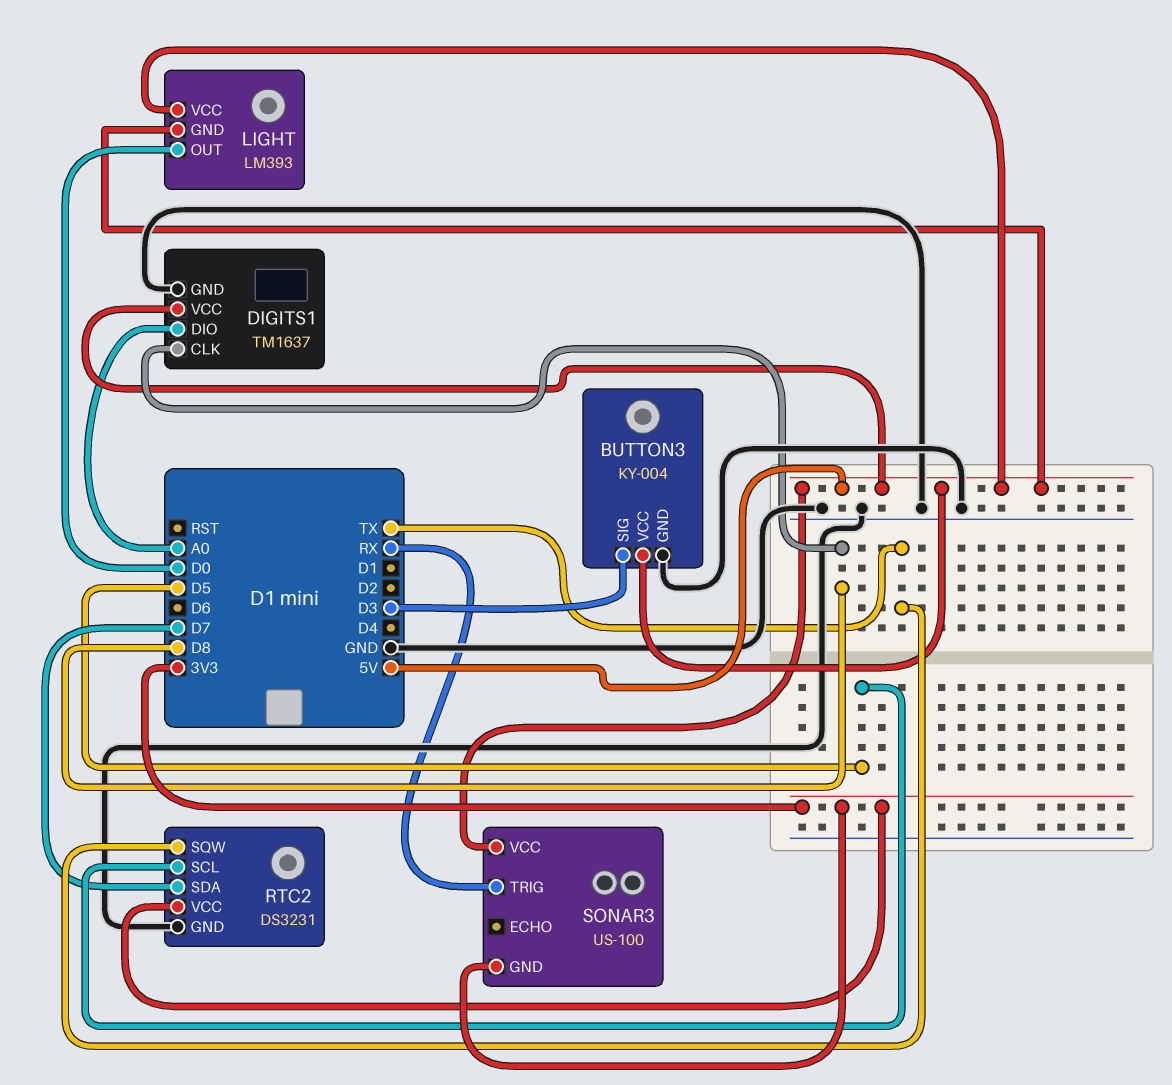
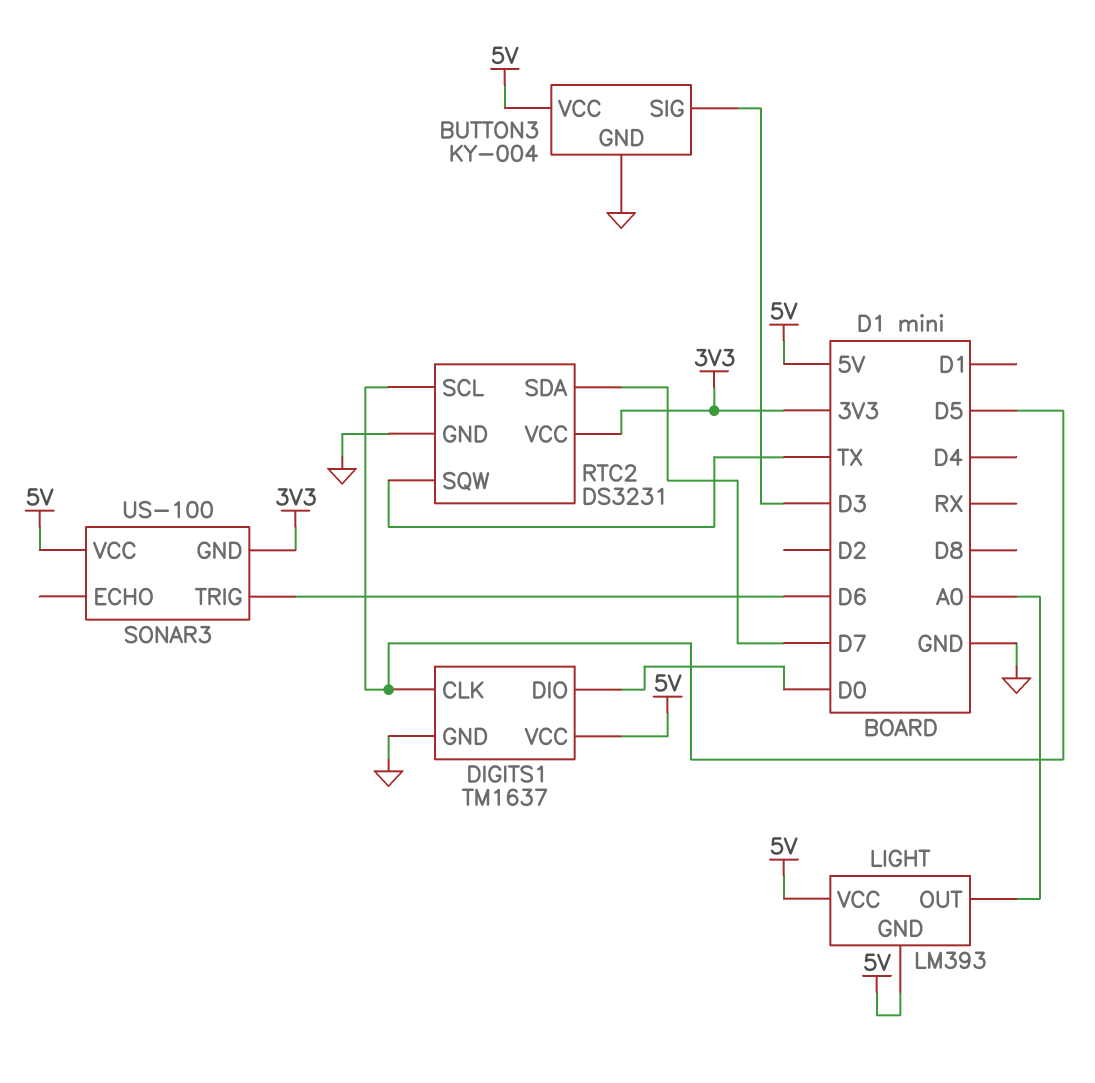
DIGITS1 pin CLK: D8 -> D5
DIGITS1 pin DIO: A0 -> D0
LIGHT pin OUT: D0 -> A0
SONAR3 pin TRIG: RX -> D6

